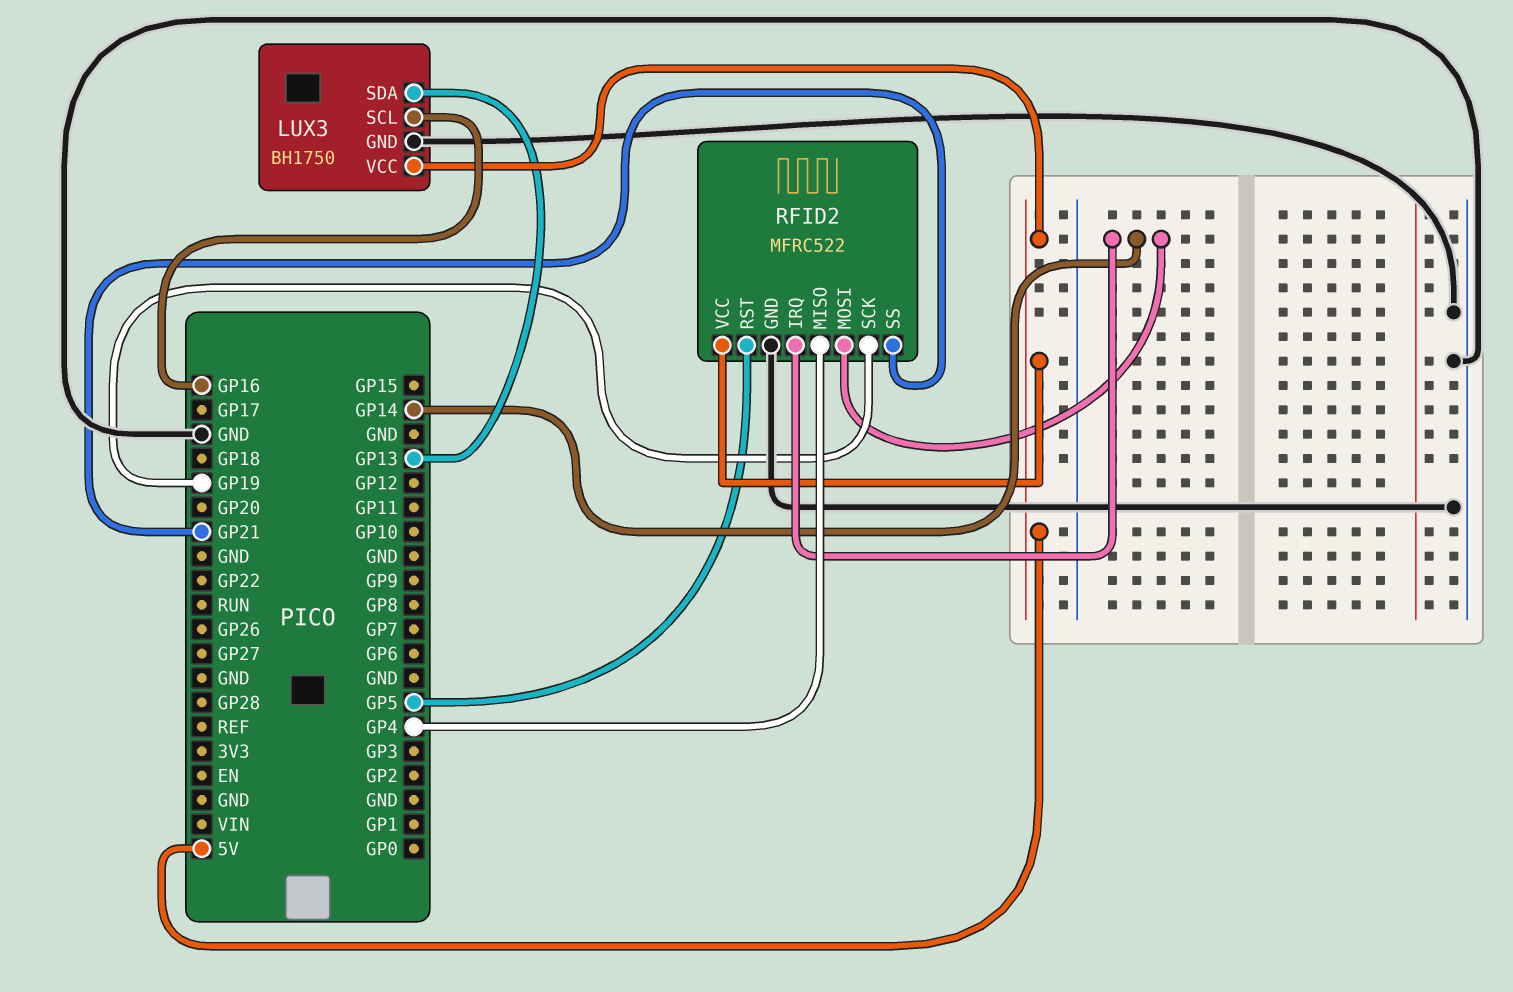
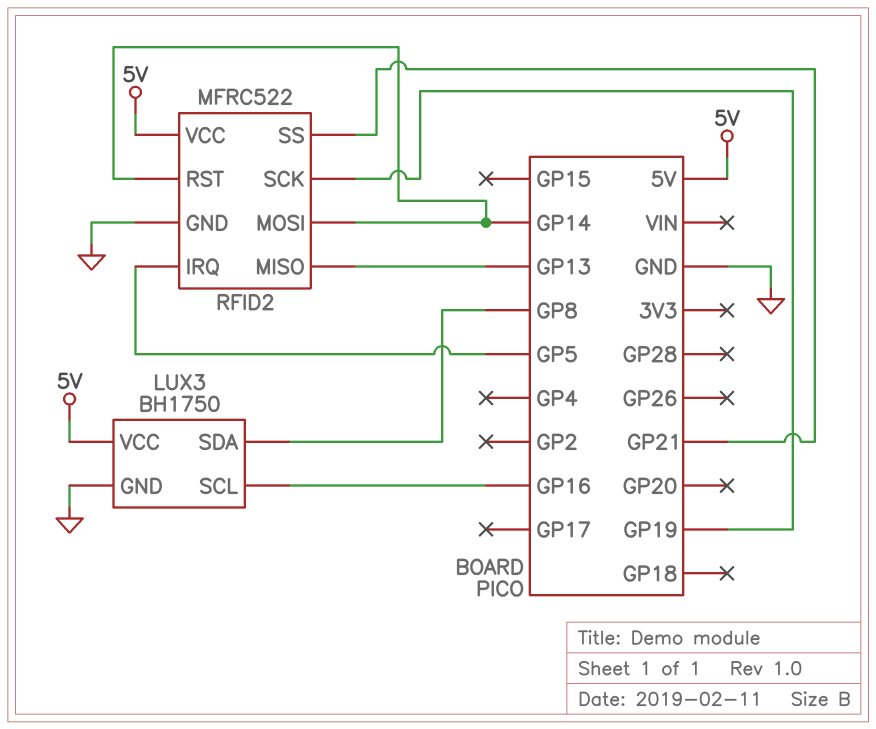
LUX3 pin SDA: GP13 -> GP8
RFID2 pin IRQ: GP14 -> GP5
RFID2 pin MISO: GP4 -> GP13
RFID2 pin RST: GP5 -> GP14

